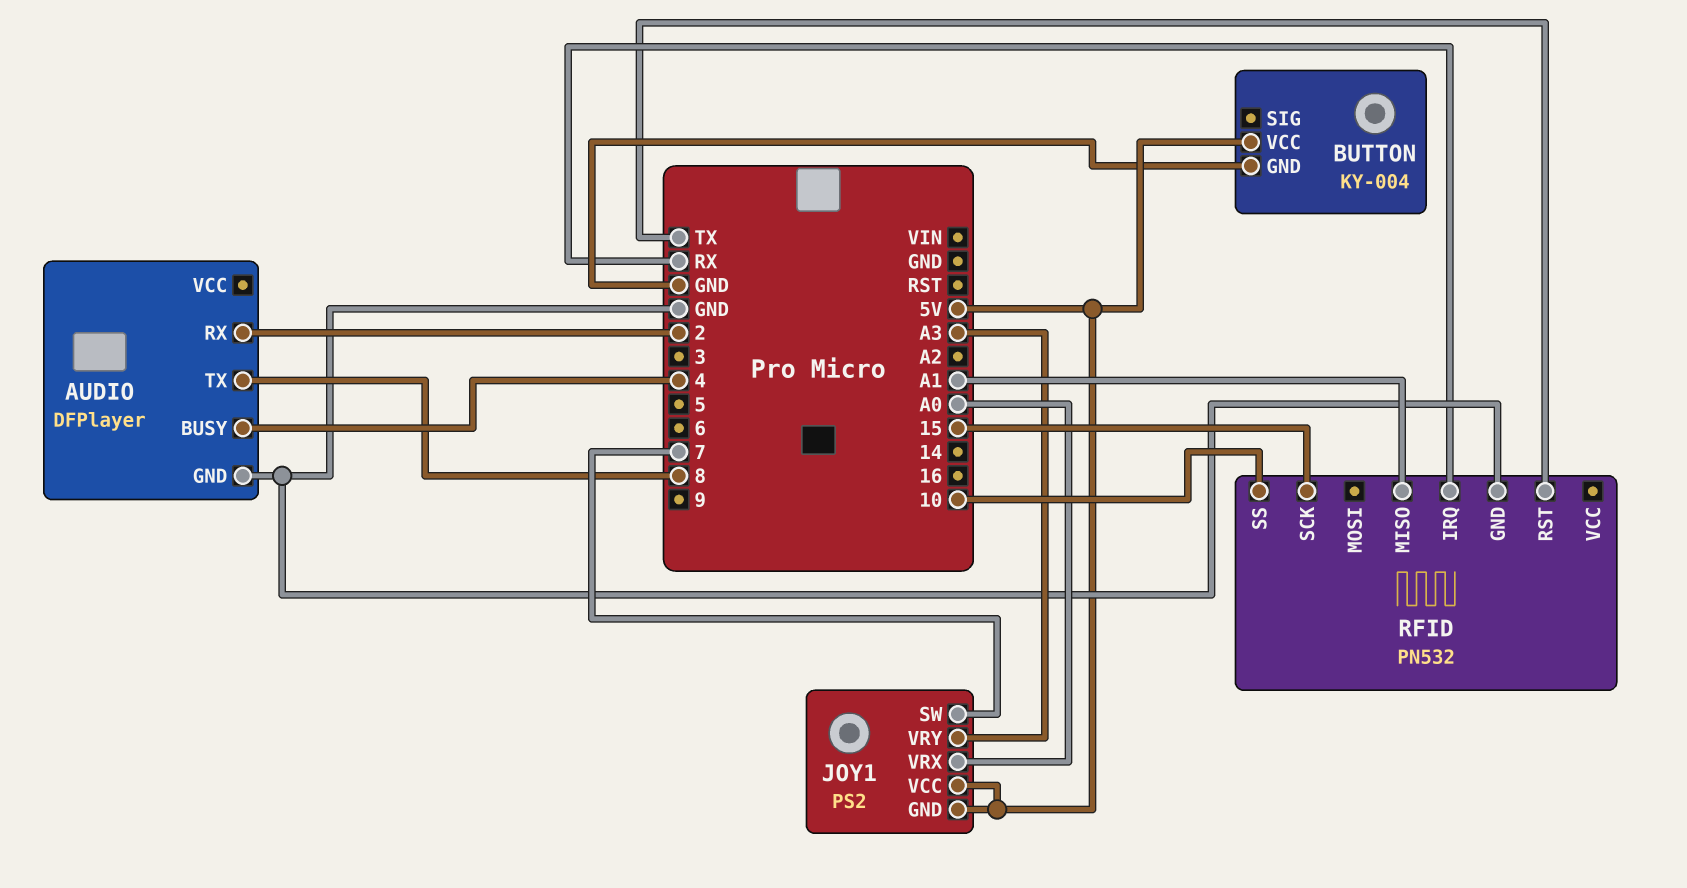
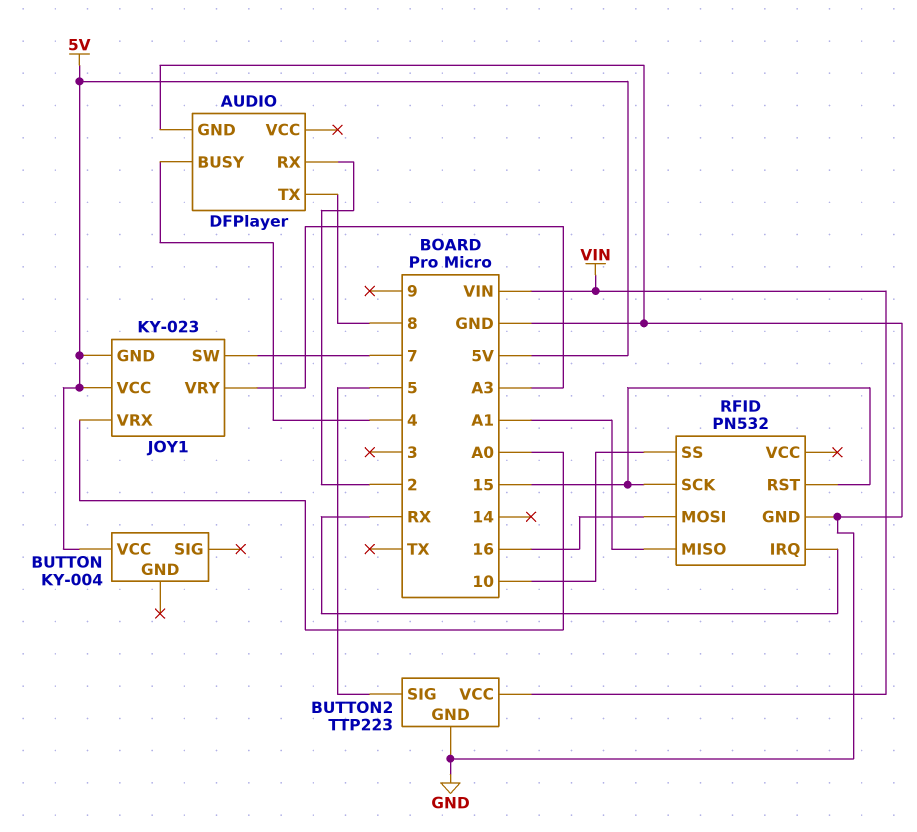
BUTTON pin GND: GND -> none
BUTTON2: none -> TTP223
BUTTON2 pin GND: none -> GND
BUTTON2 pin SIG: none -> 5
BUTTON2 pin VCC: none -> VIN
JOY1: PS2 -> KY-023
RFID pin MOSI: none -> 16
RFID pin RST: TX -> 15

